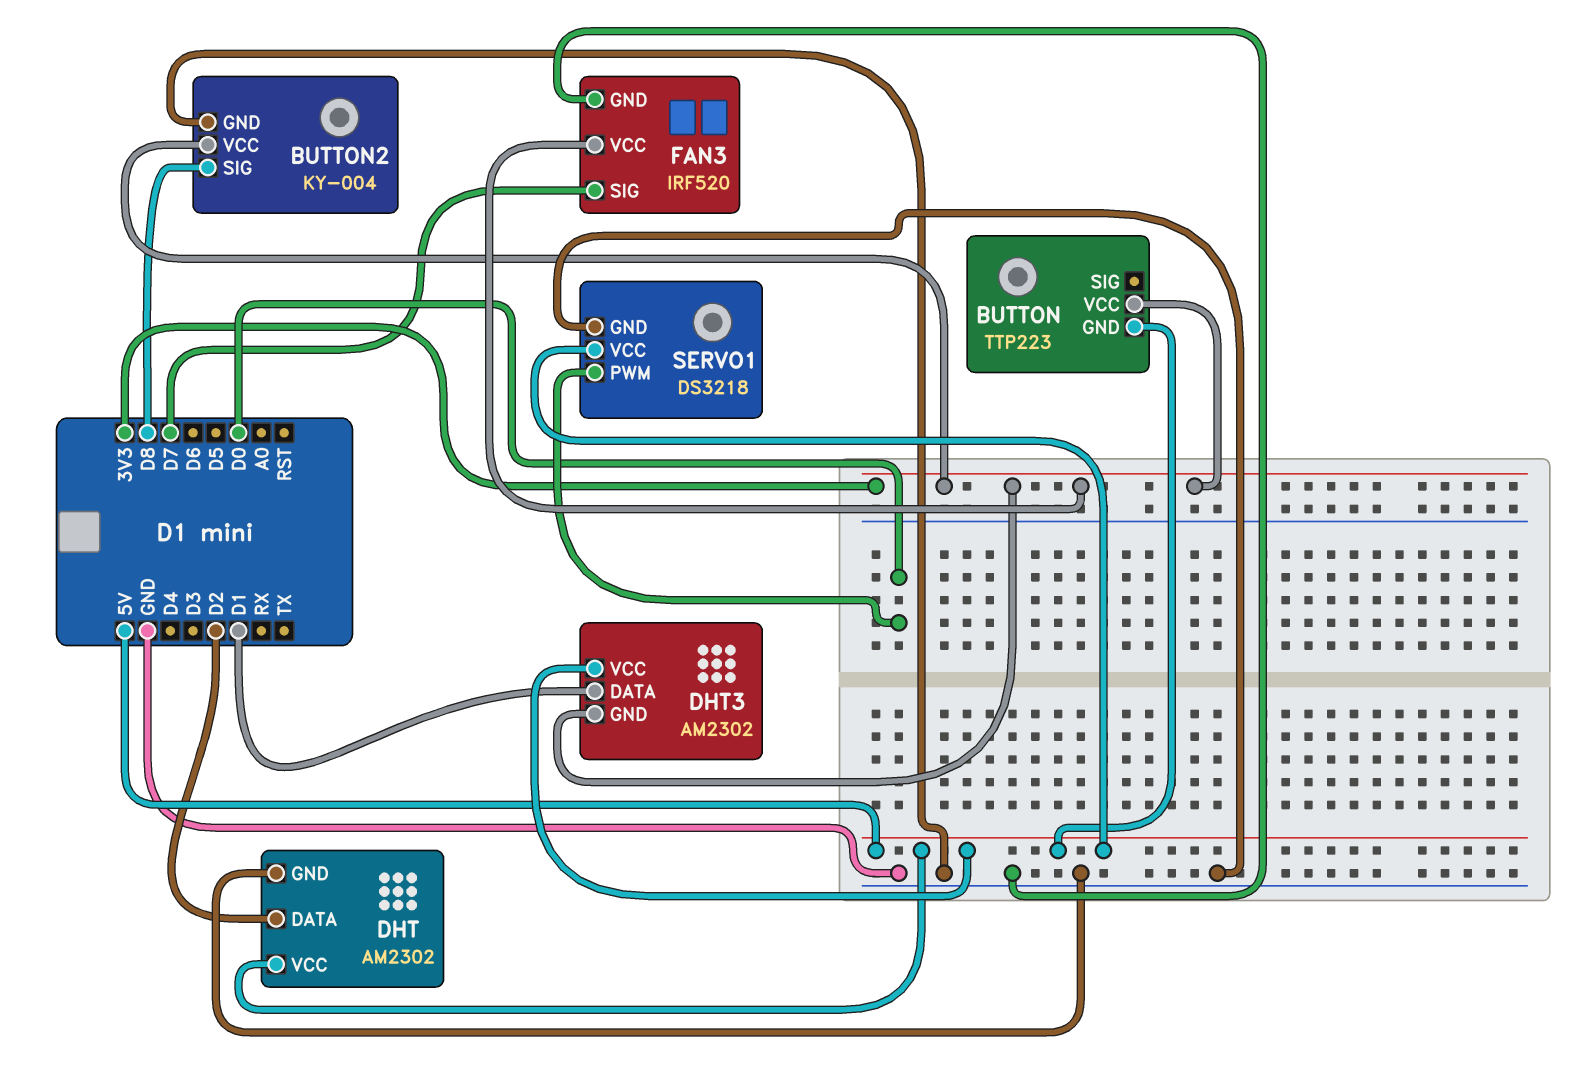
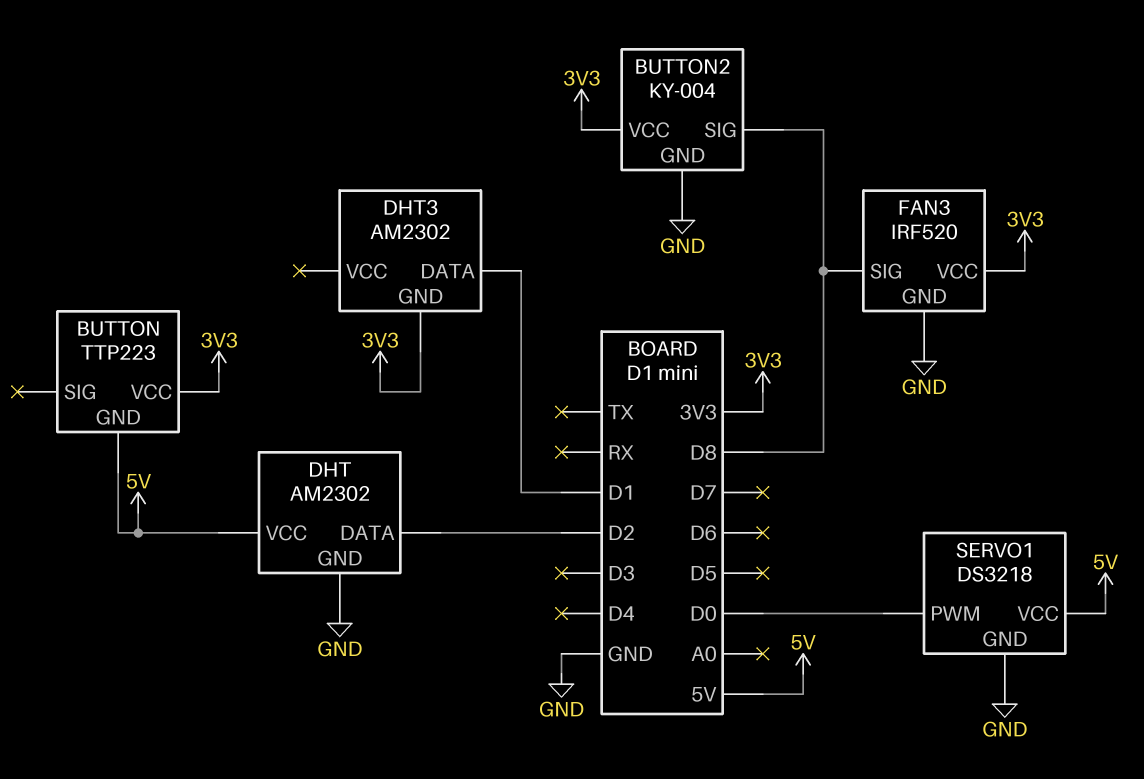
DHT3 pin VCC: 5V -> none
FAN3 pin SIG: D7 -> D8

